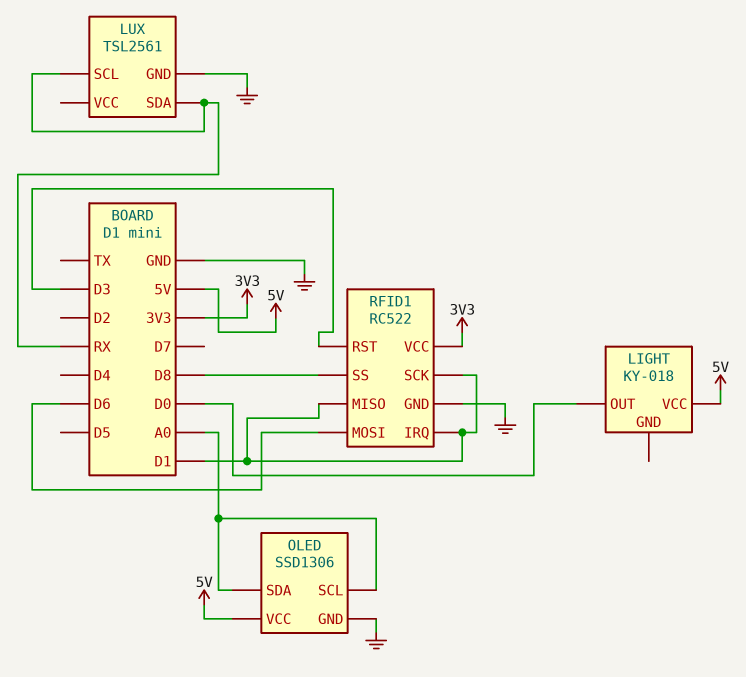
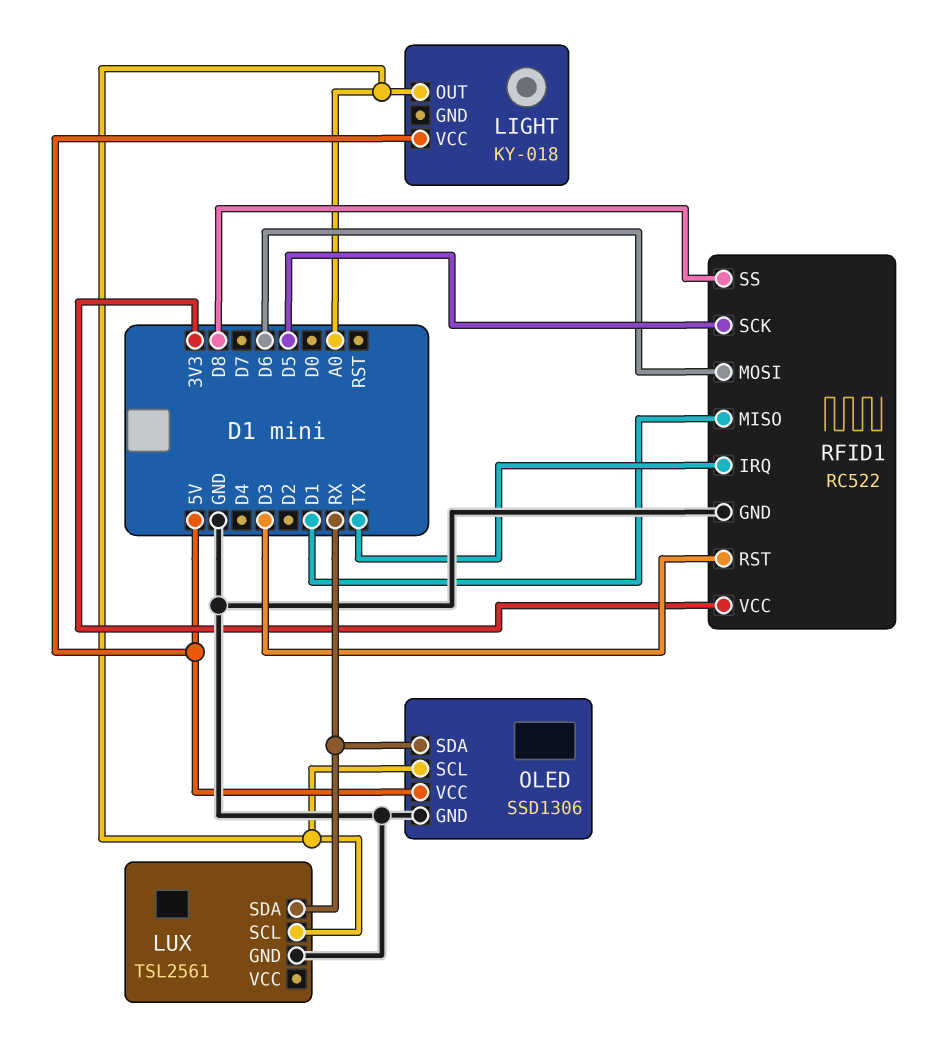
LIGHT pin OUT: D0 -> A0
LUX pin SCL: RX -> A0
OLED pin SDA: A0 -> RX
RFID1 pin IRQ: D1 -> TX
RFID1 pin SCK: D1 -> D5

